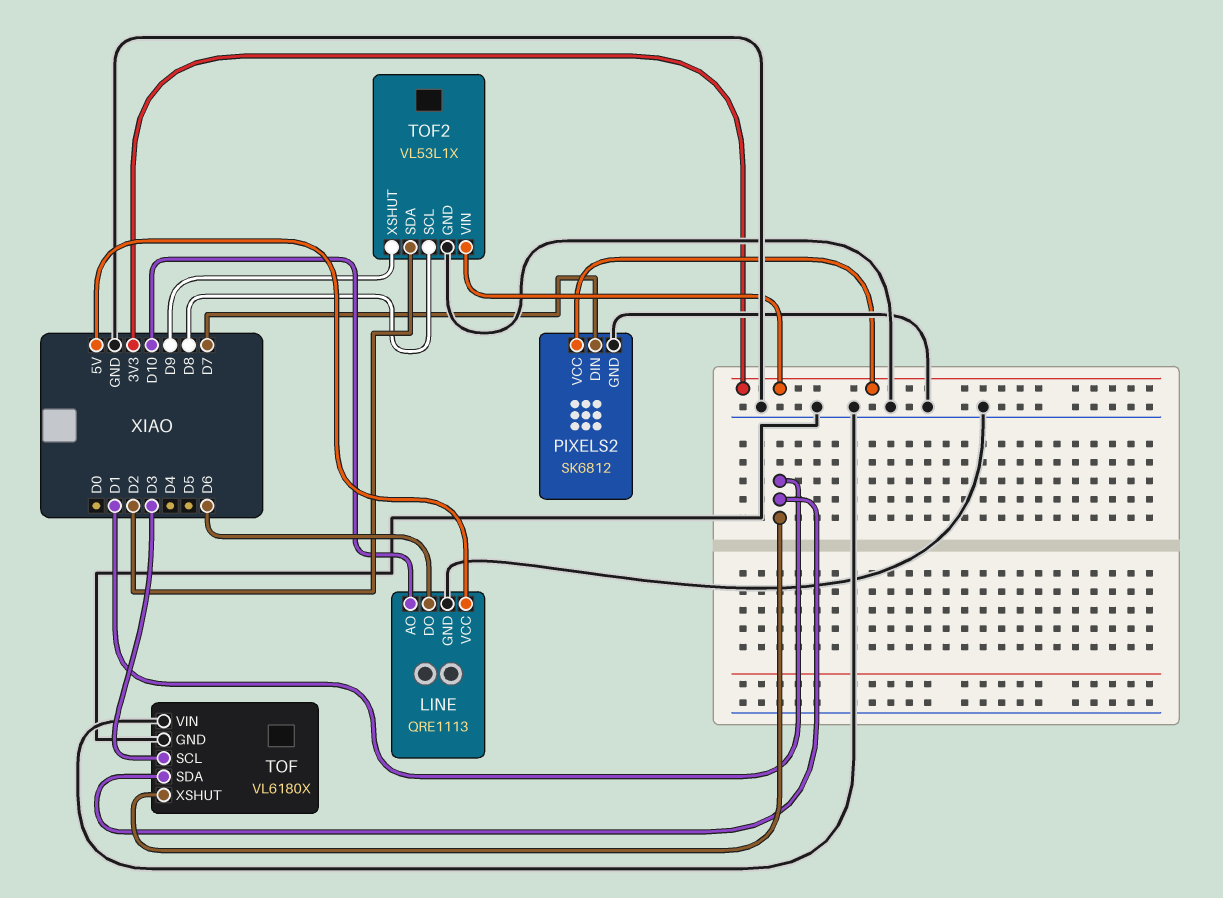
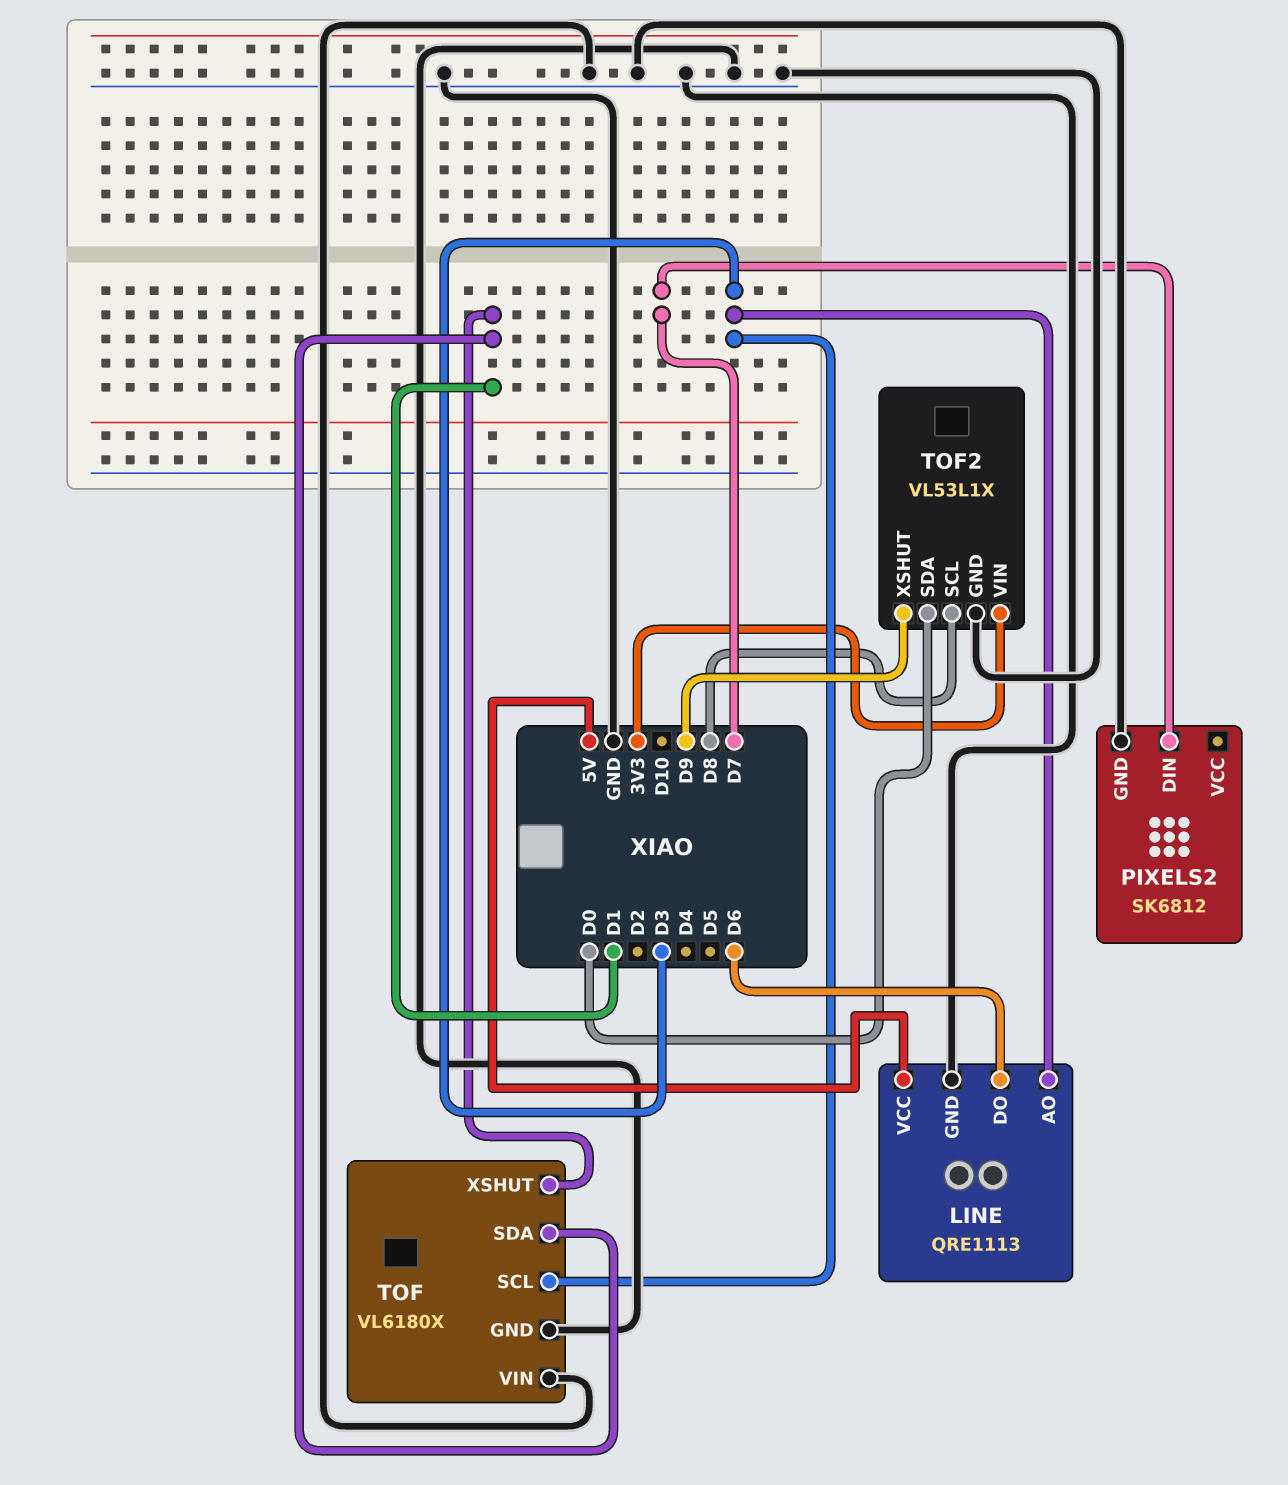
LINE pin AO: D10 -> D3
PIXELS2 pin VCC: 3V3 -> none
TOF2 pin SDA: D2 -> D0

